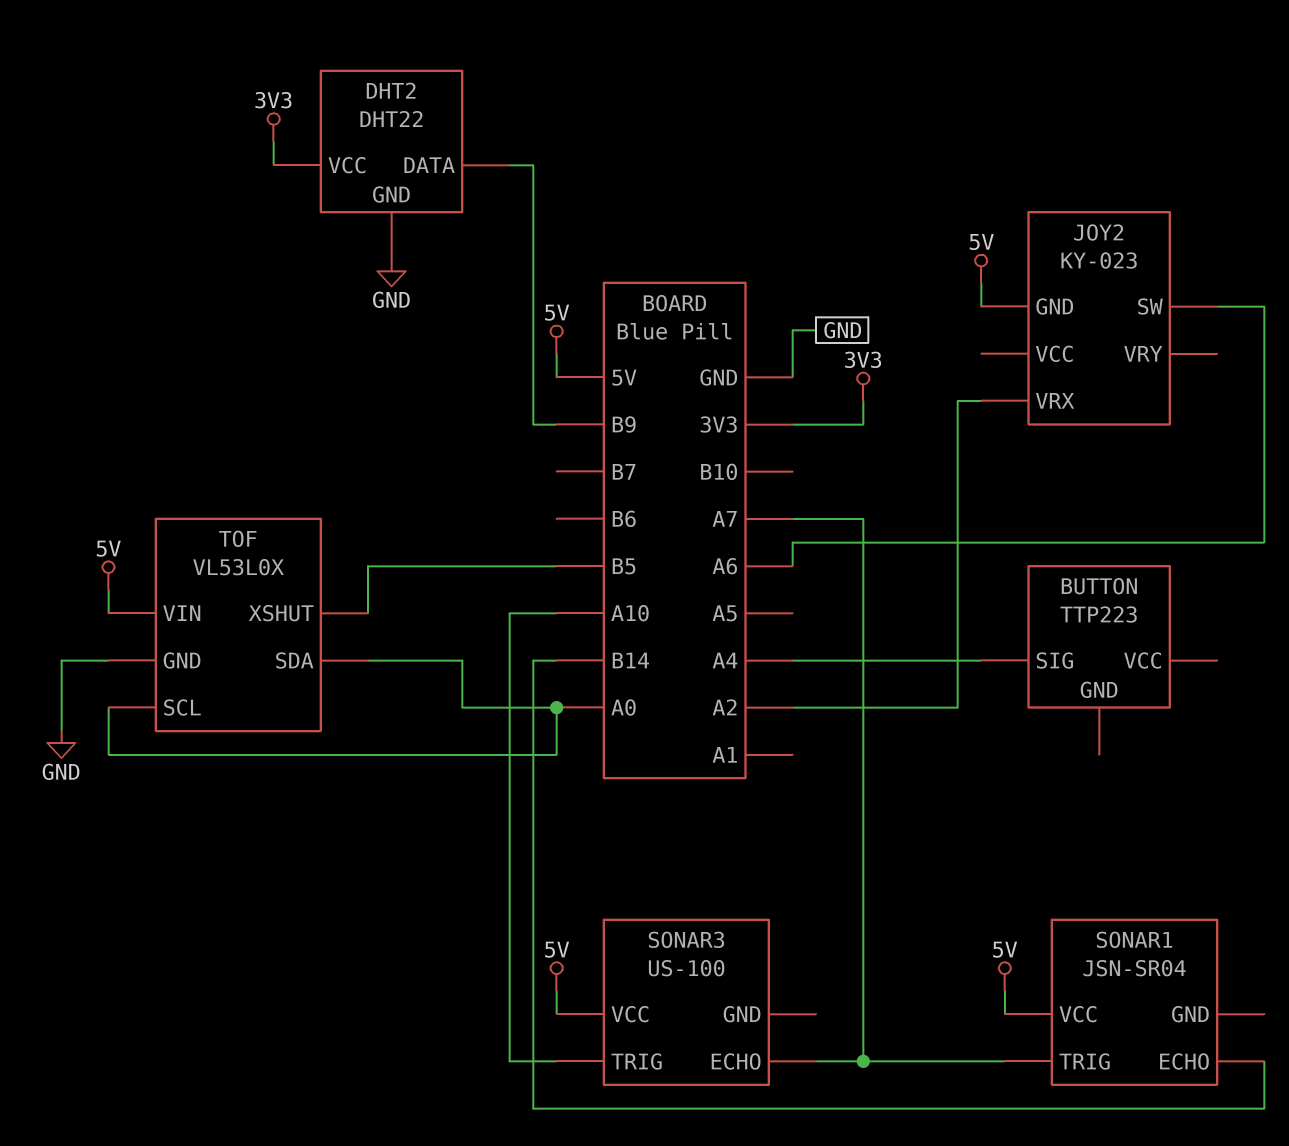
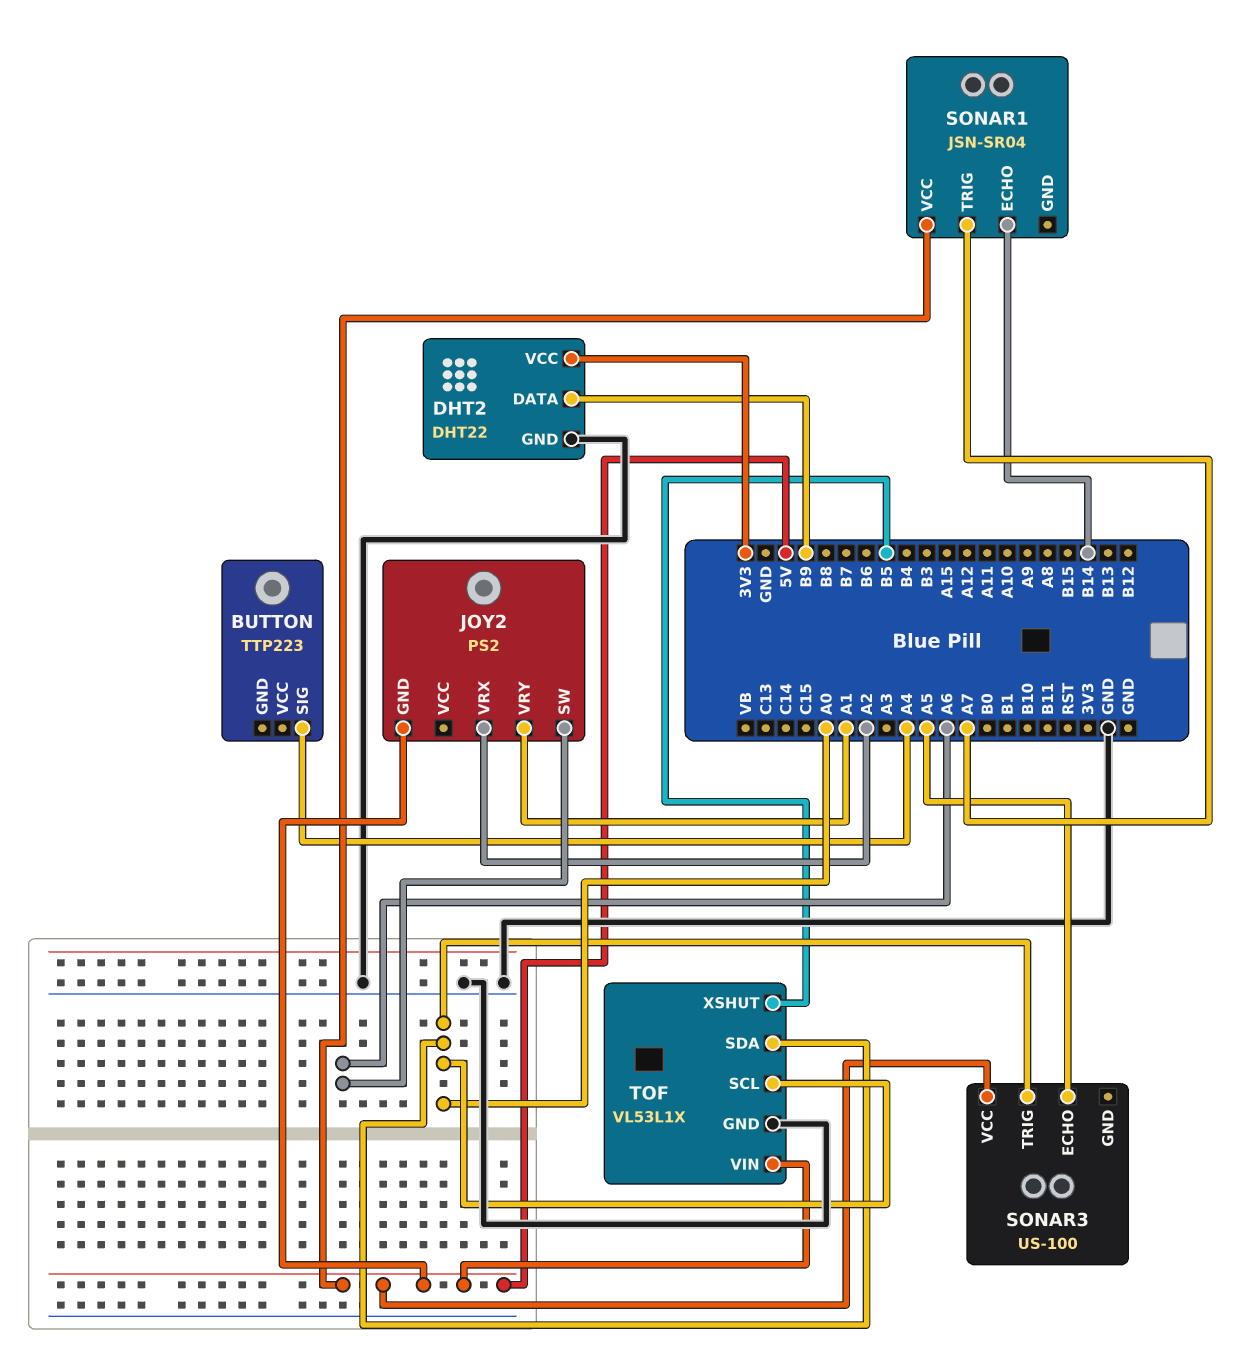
JOY2: KY-023 -> PS2
JOY2 pin VRY: none -> A1
SONAR3 pin ECHO: A7 -> A5
SONAR3 pin TRIG: A10 -> A0
TOF: VL53L0X -> VL53L1X

